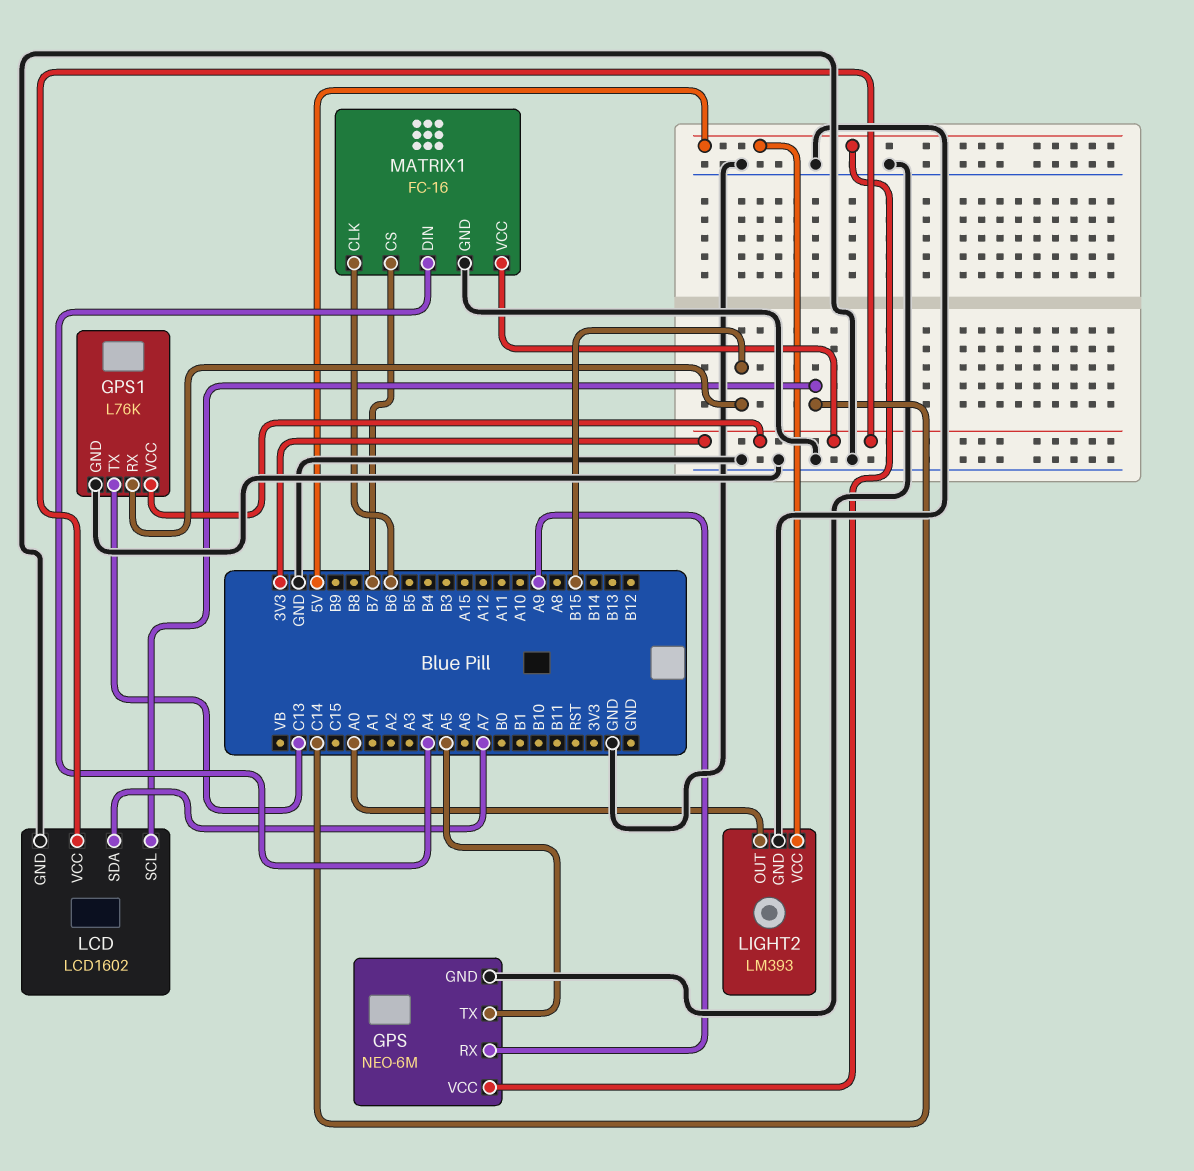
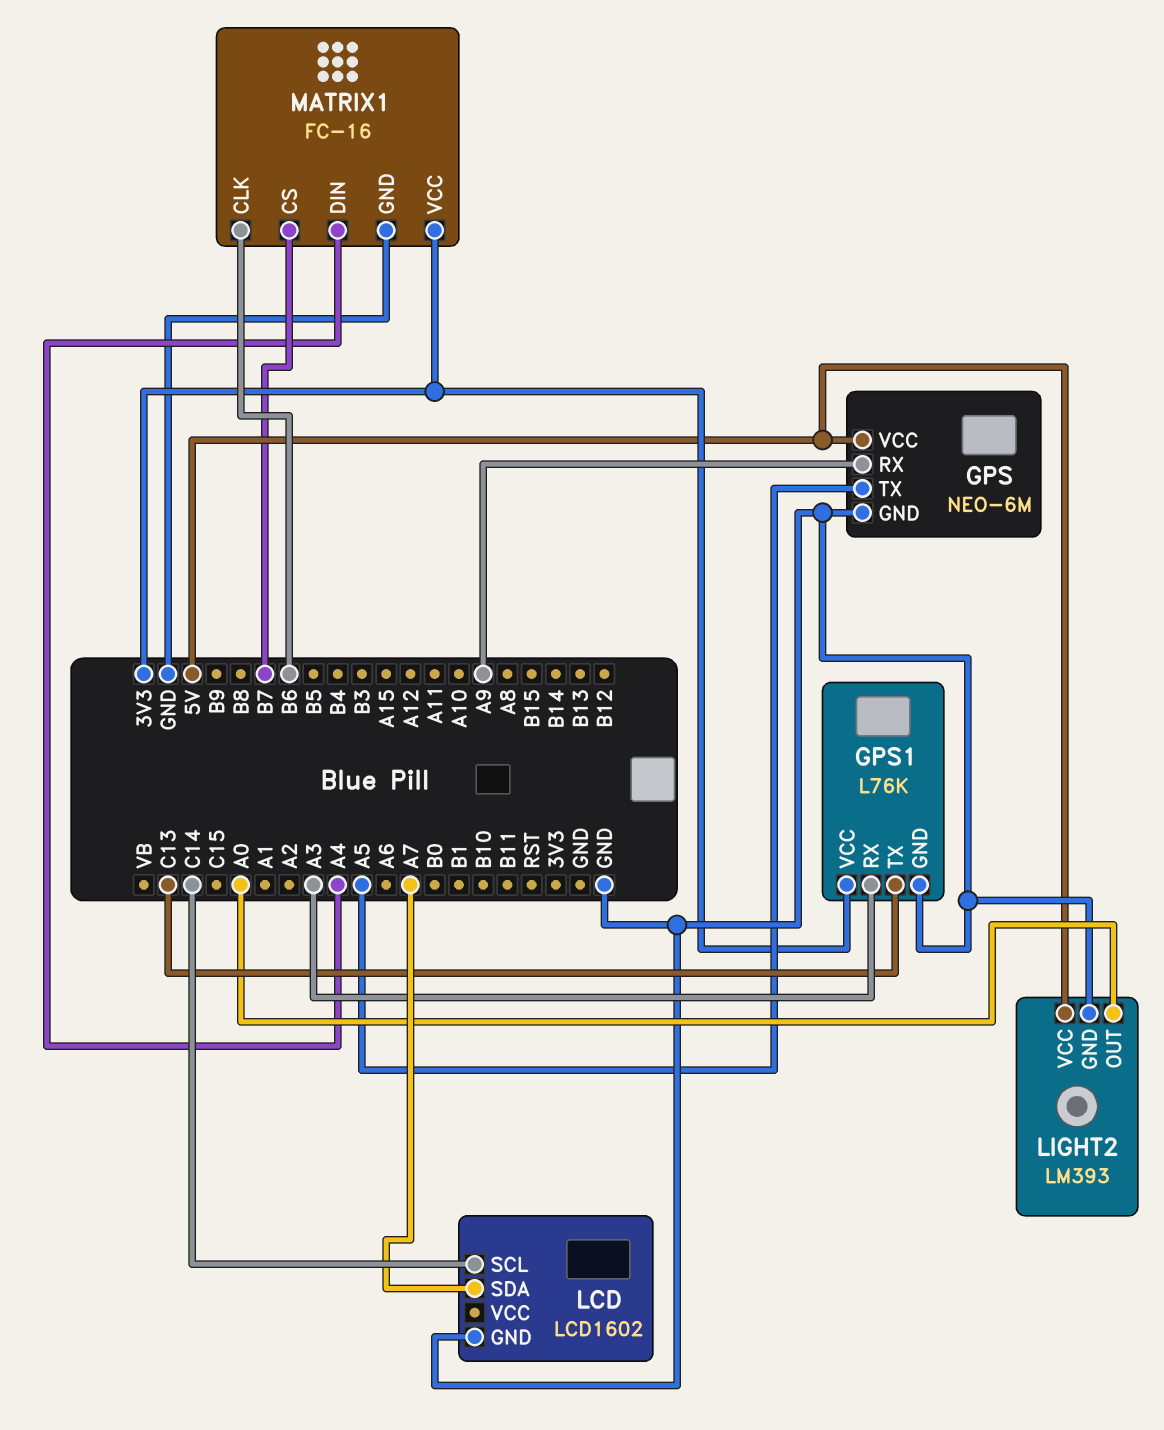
GPS1 pin RX: B15 -> A3
LCD pin VCC: 3V3 -> none

